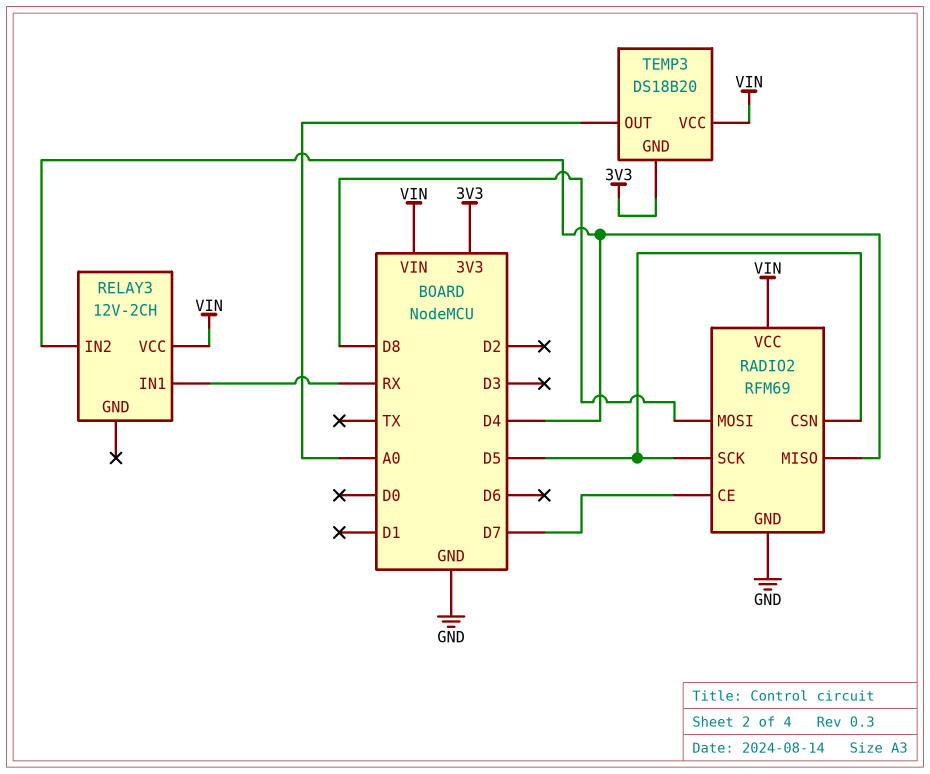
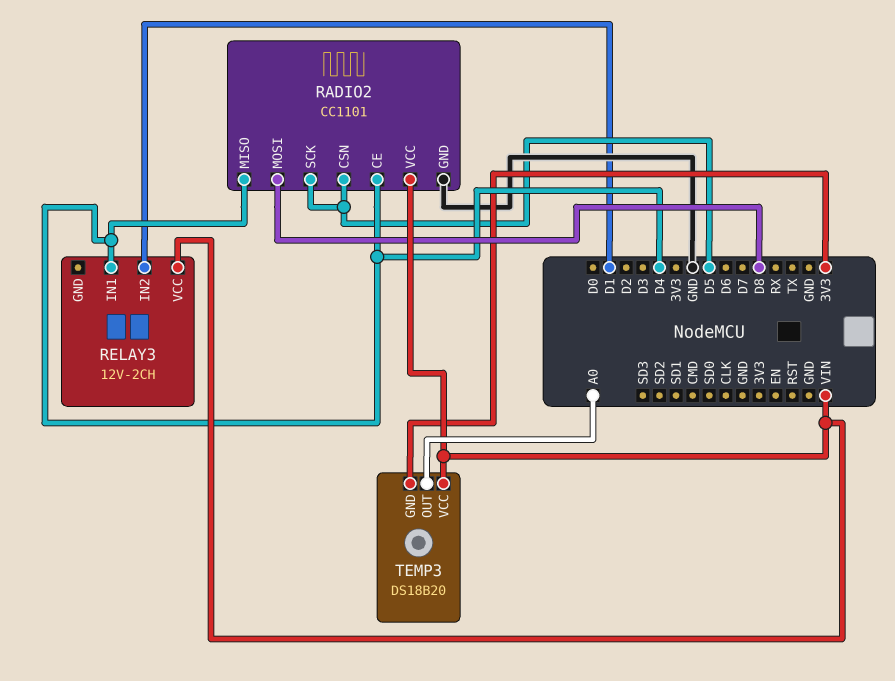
RADIO2: RFM69 -> CC1101
RADIO2 pin CE: D7 -> D4
RELAY3 pin IN1: RX -> D4
RELAY3 pin IN2: D4 -> D1

